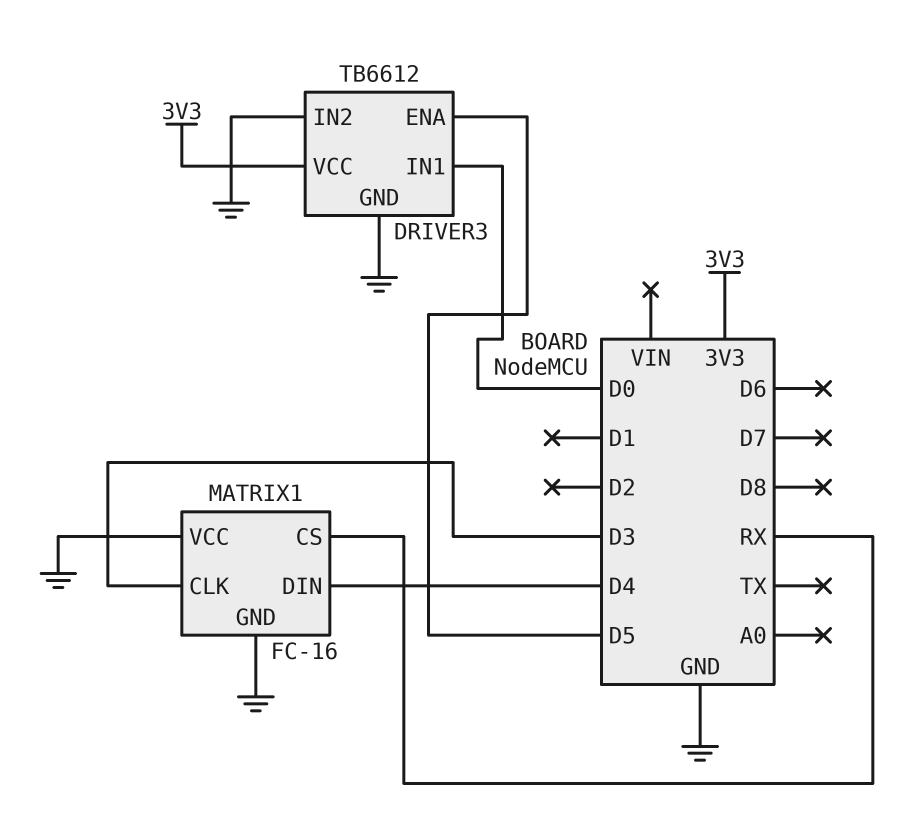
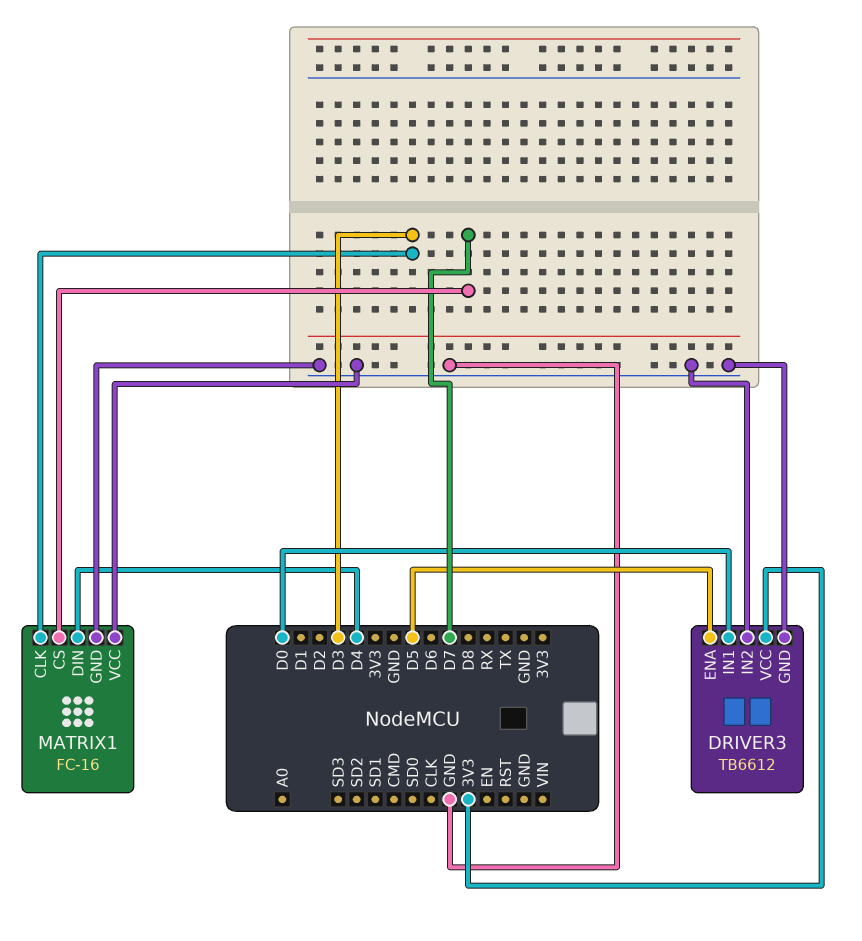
MATRIX1 pin CS: RX -> D7

